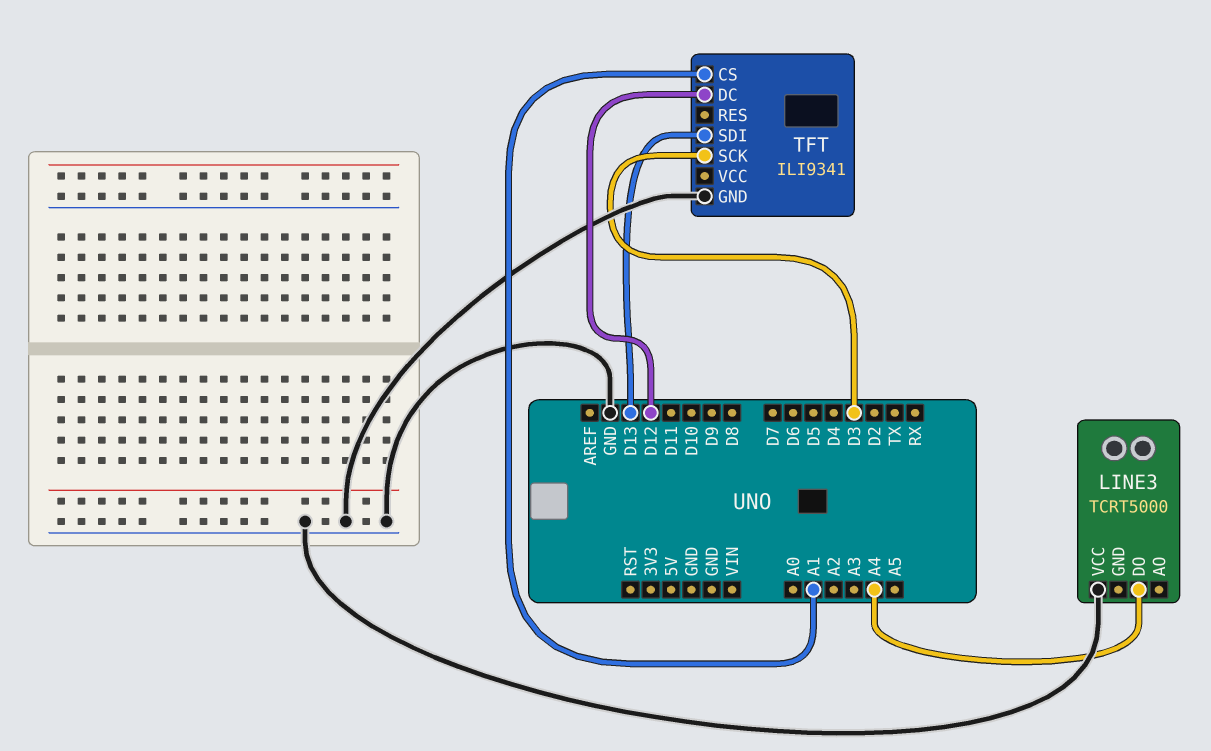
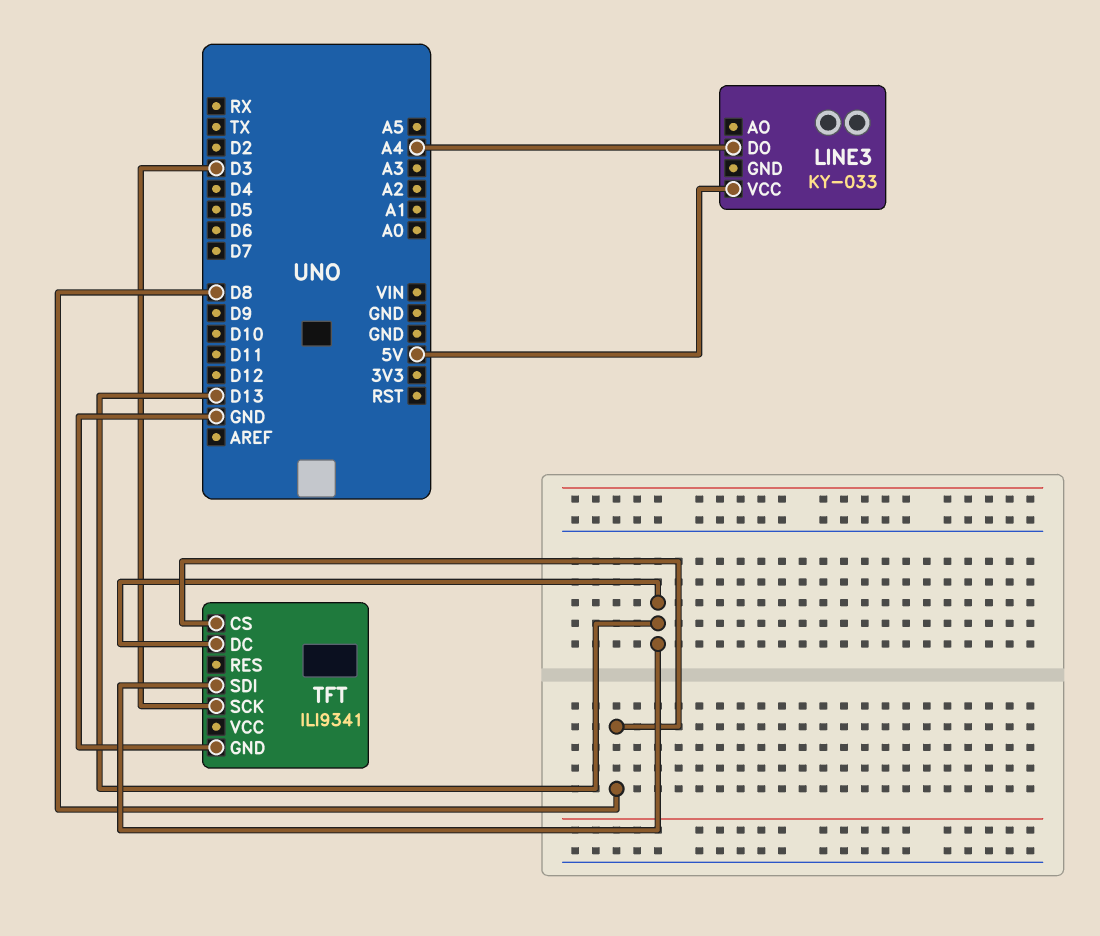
LINE3: TCRT5000 -> KY-033
LINE3 pin VCC: GND -> 5V
TFT pin CS: A1 -> D8
TFT pin DC: D12 -> D13

